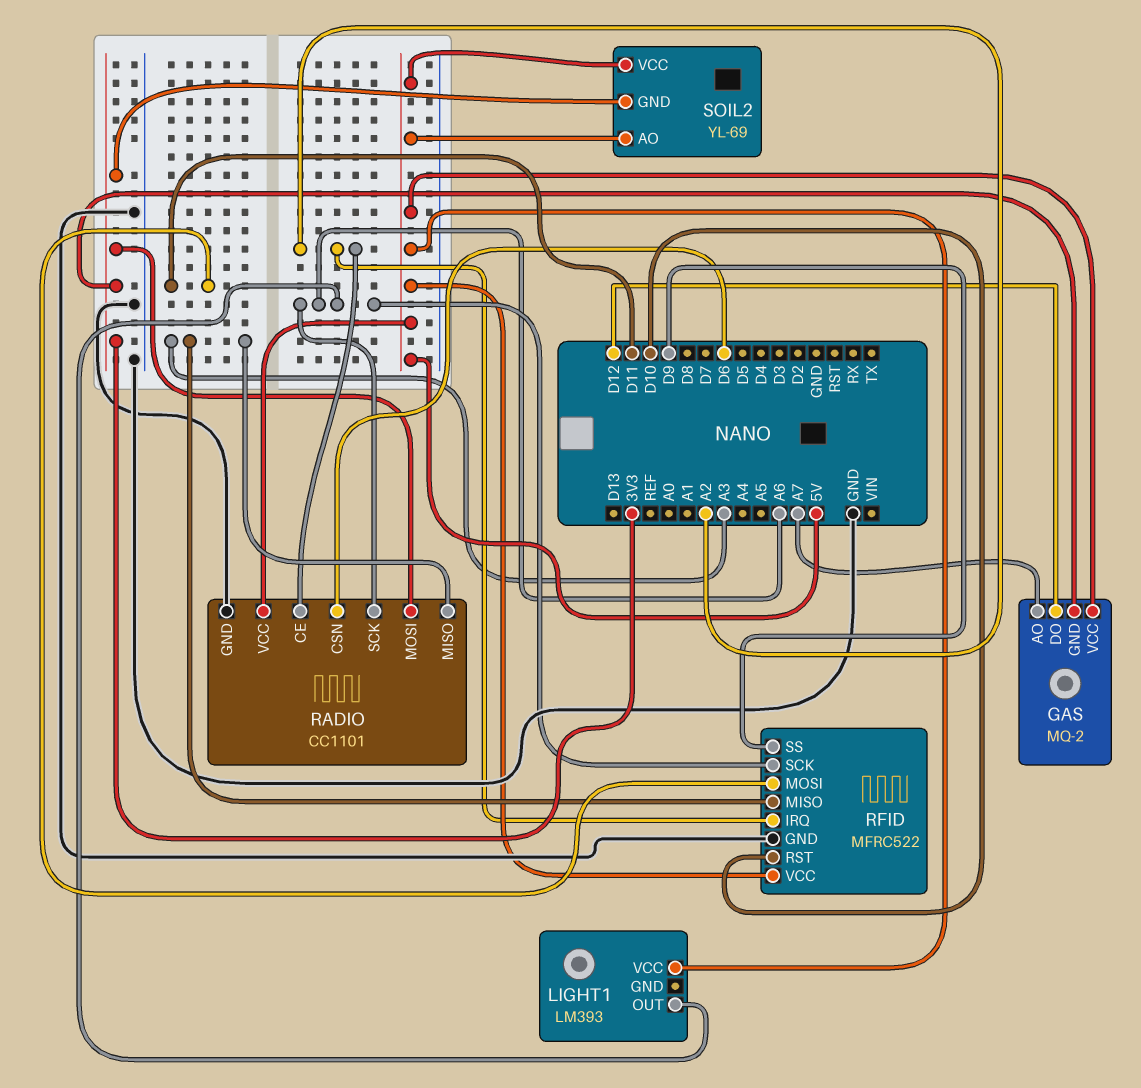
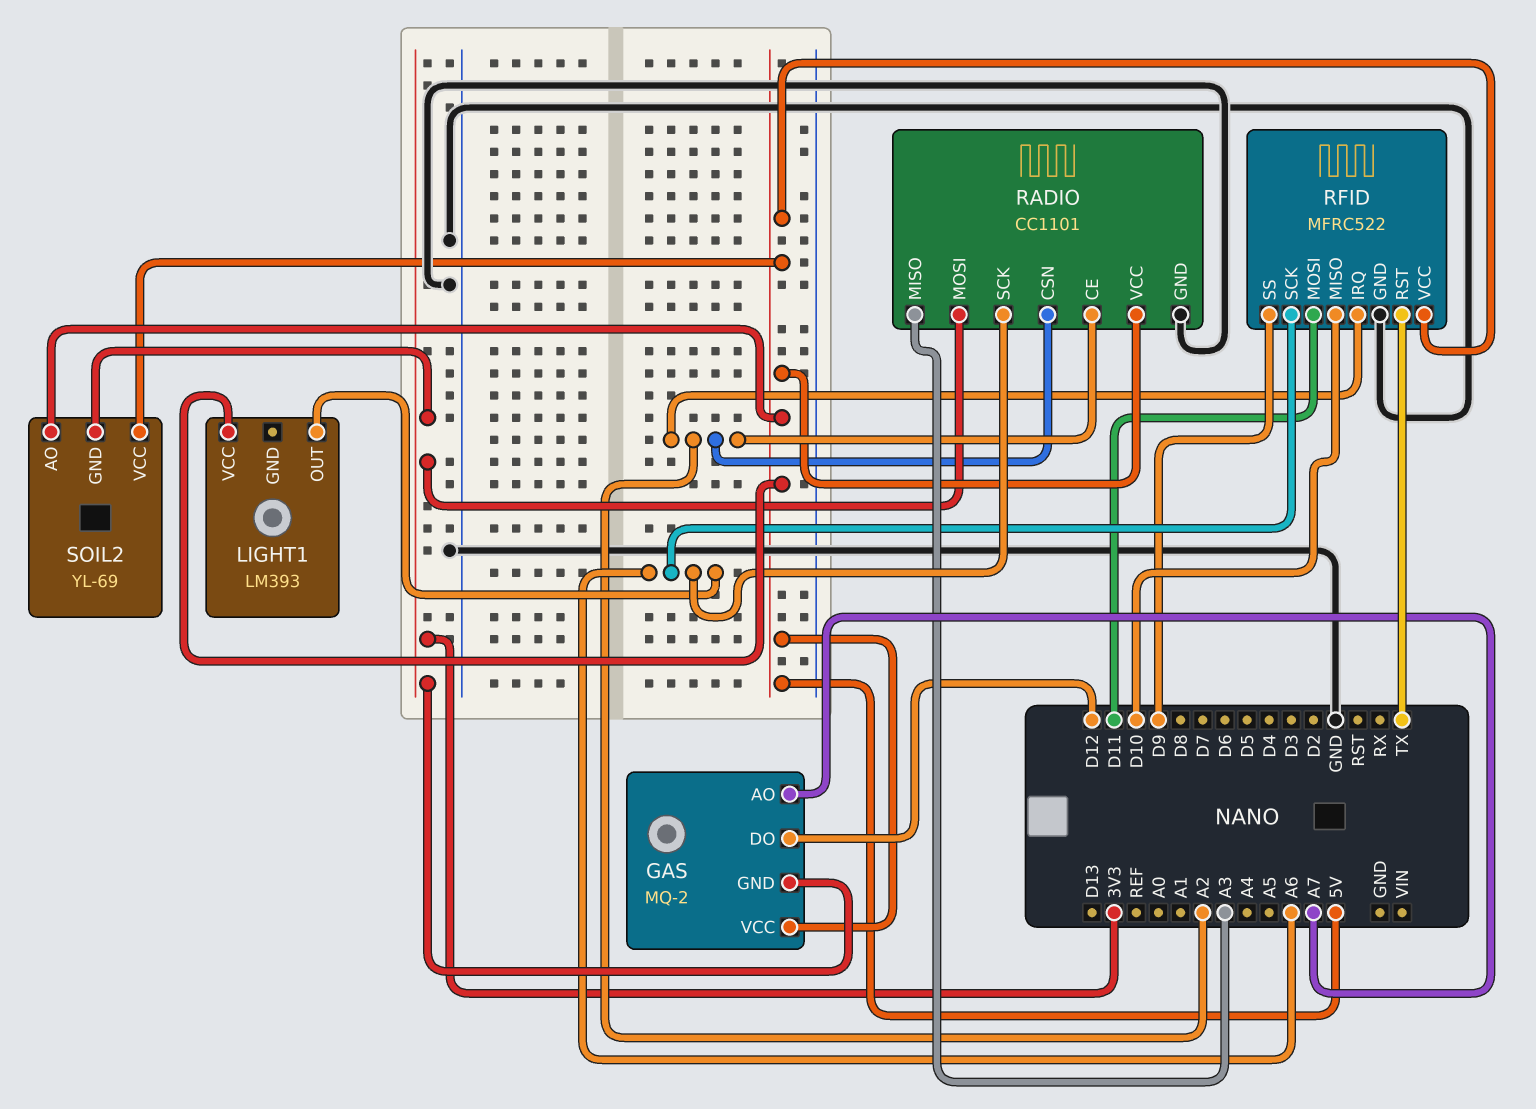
RADIO pin CSN: D6 -> A2
RFID pin MISO: A3 -> D10
RFID pin RST: D10 -> TX

